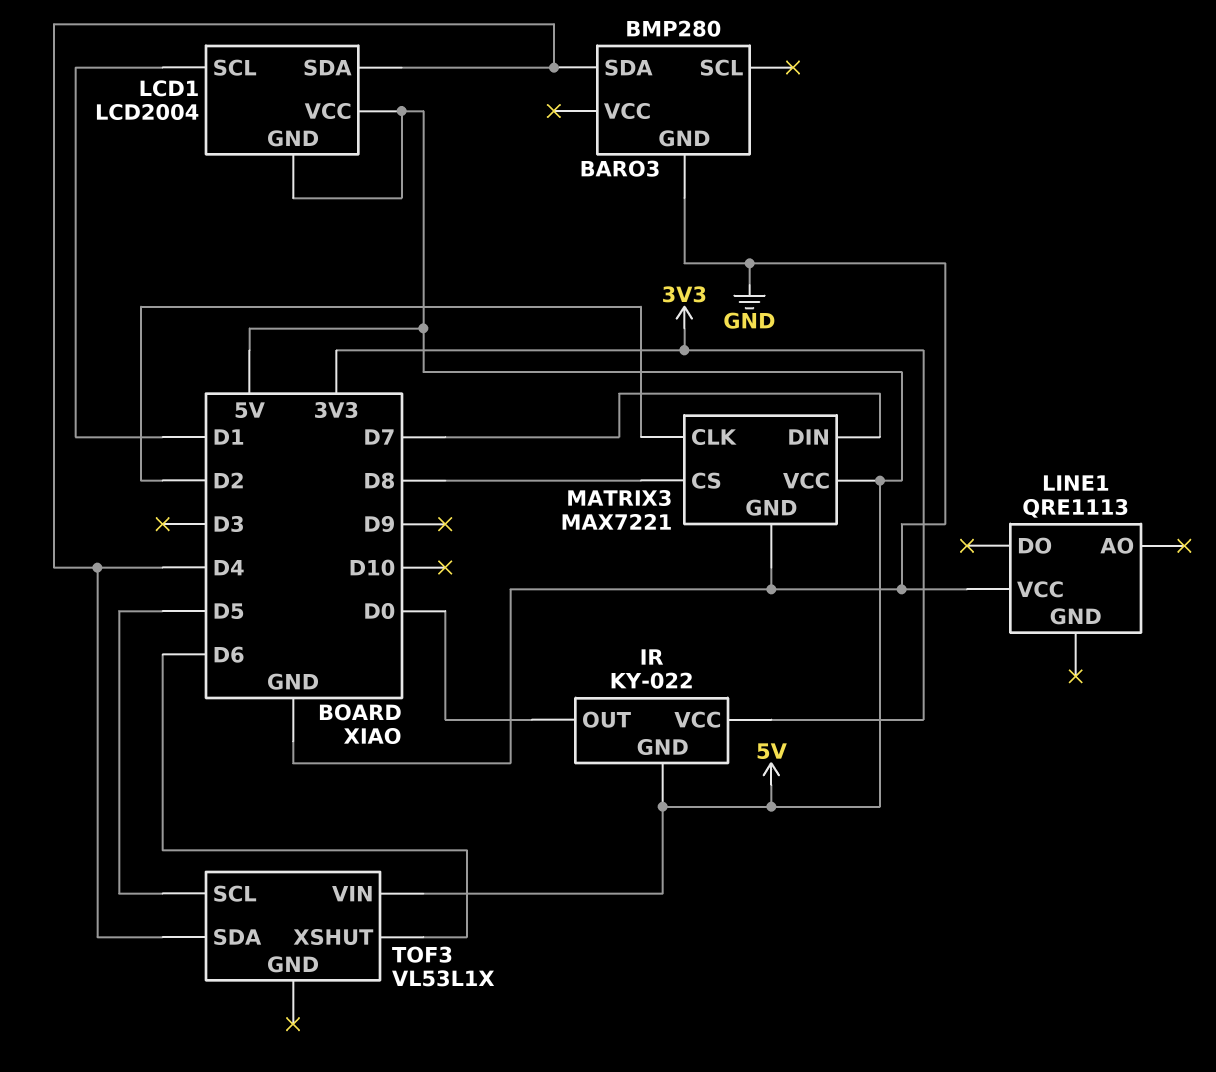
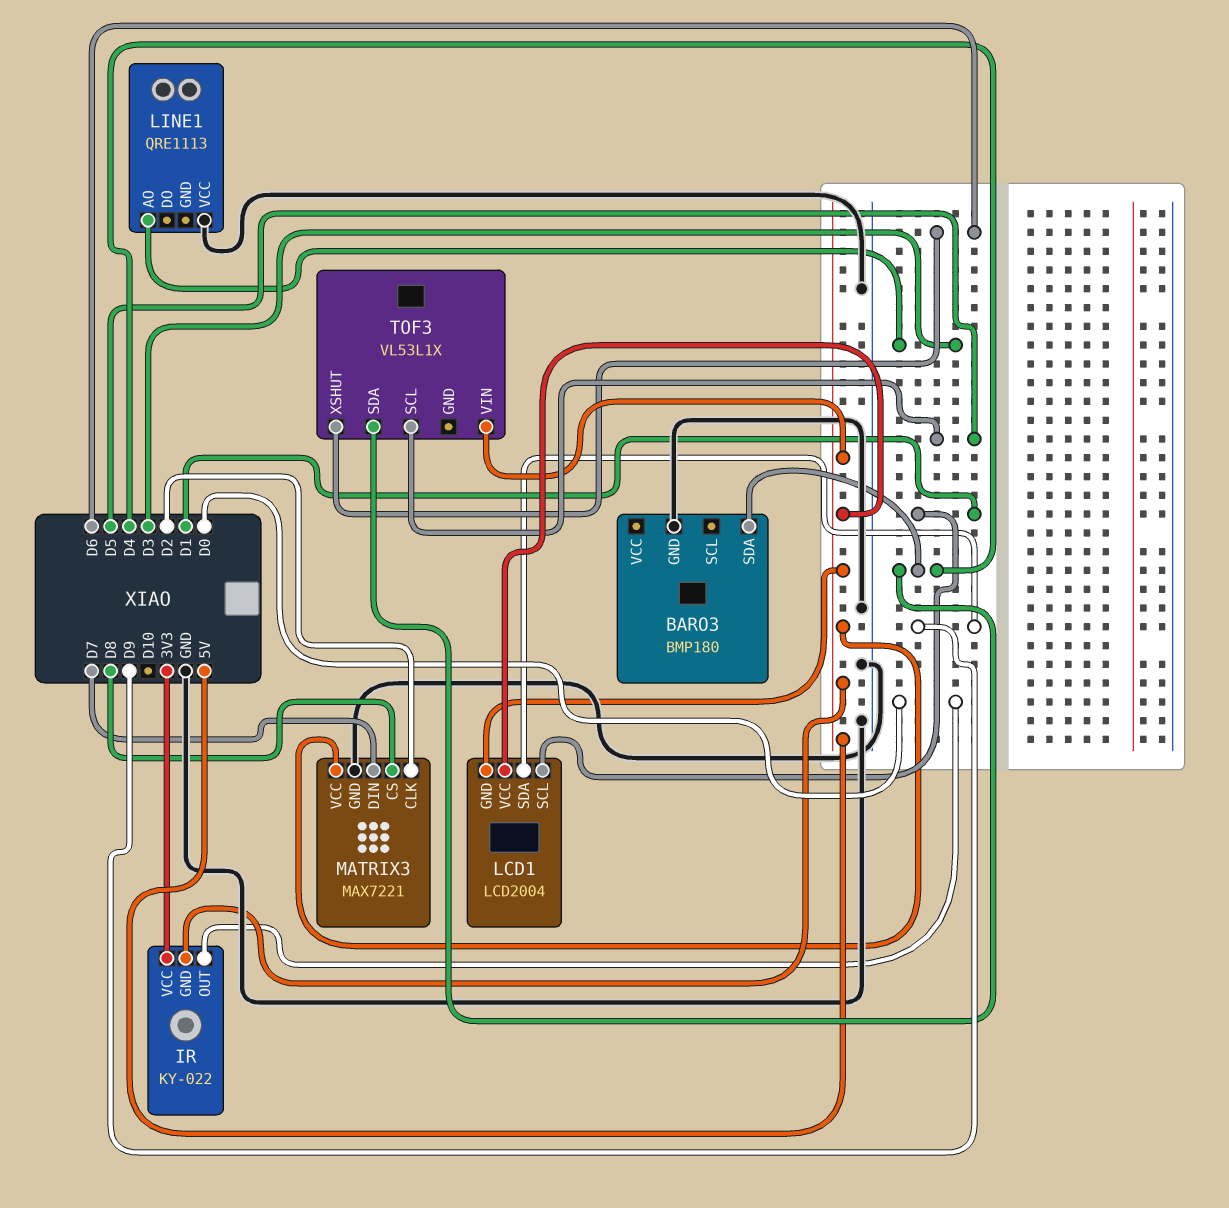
BARO3: BMP280 -> BMP180
LCD1 pin SDA: D4 -> D9
LINE1 pin AO: none -> D3

